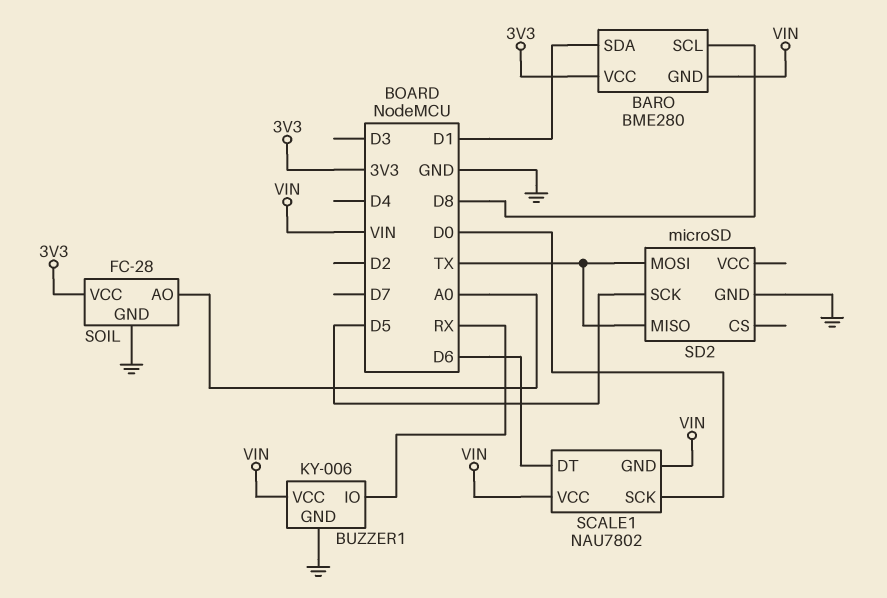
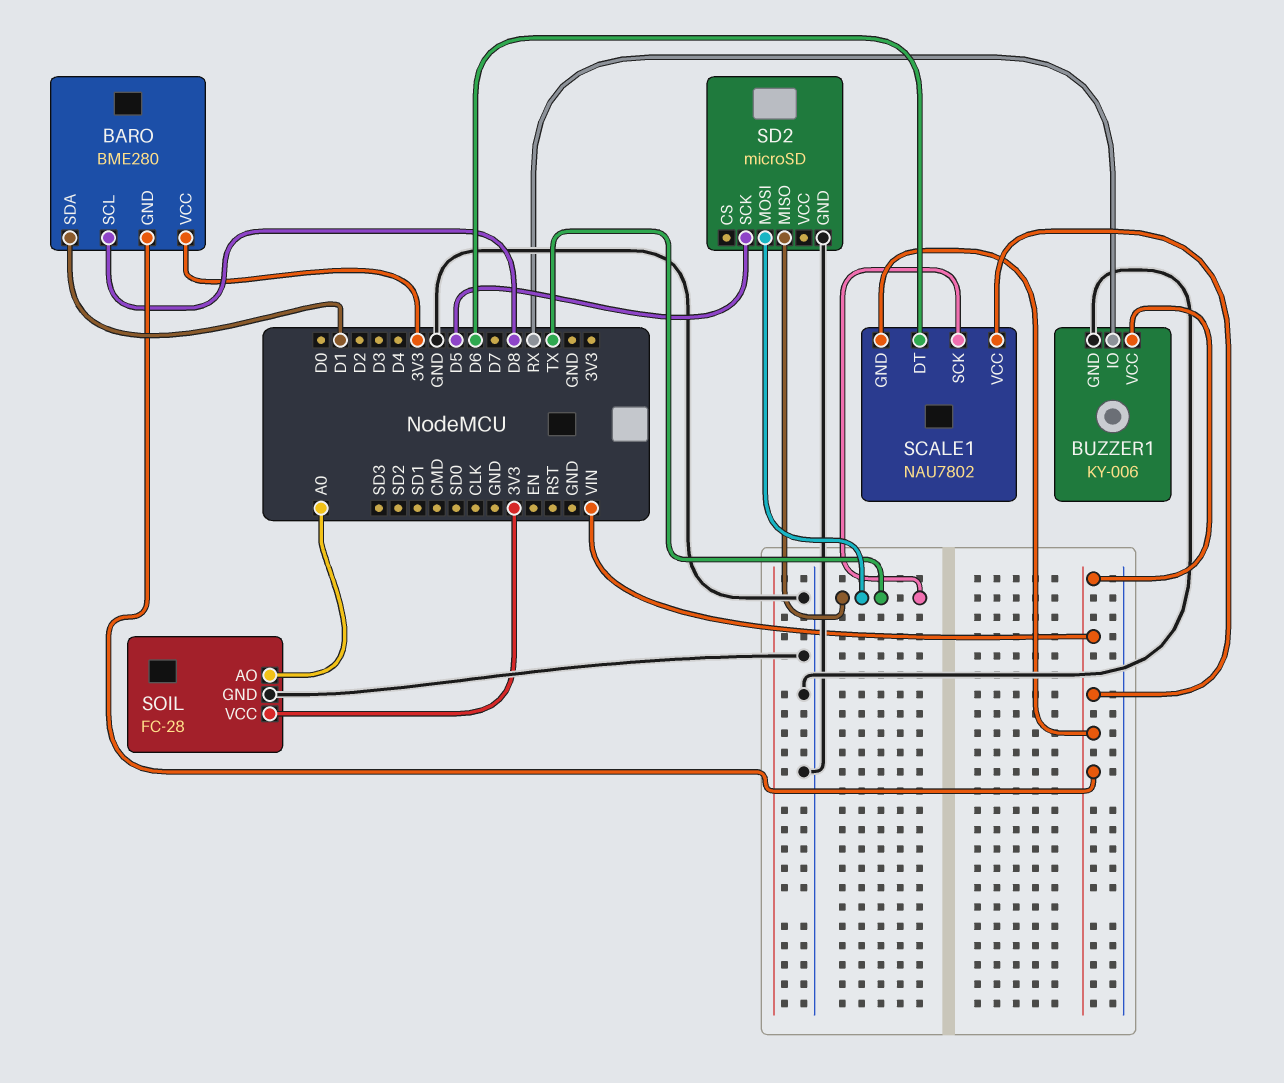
SCALE1 pin SCK: D0 -> TX

